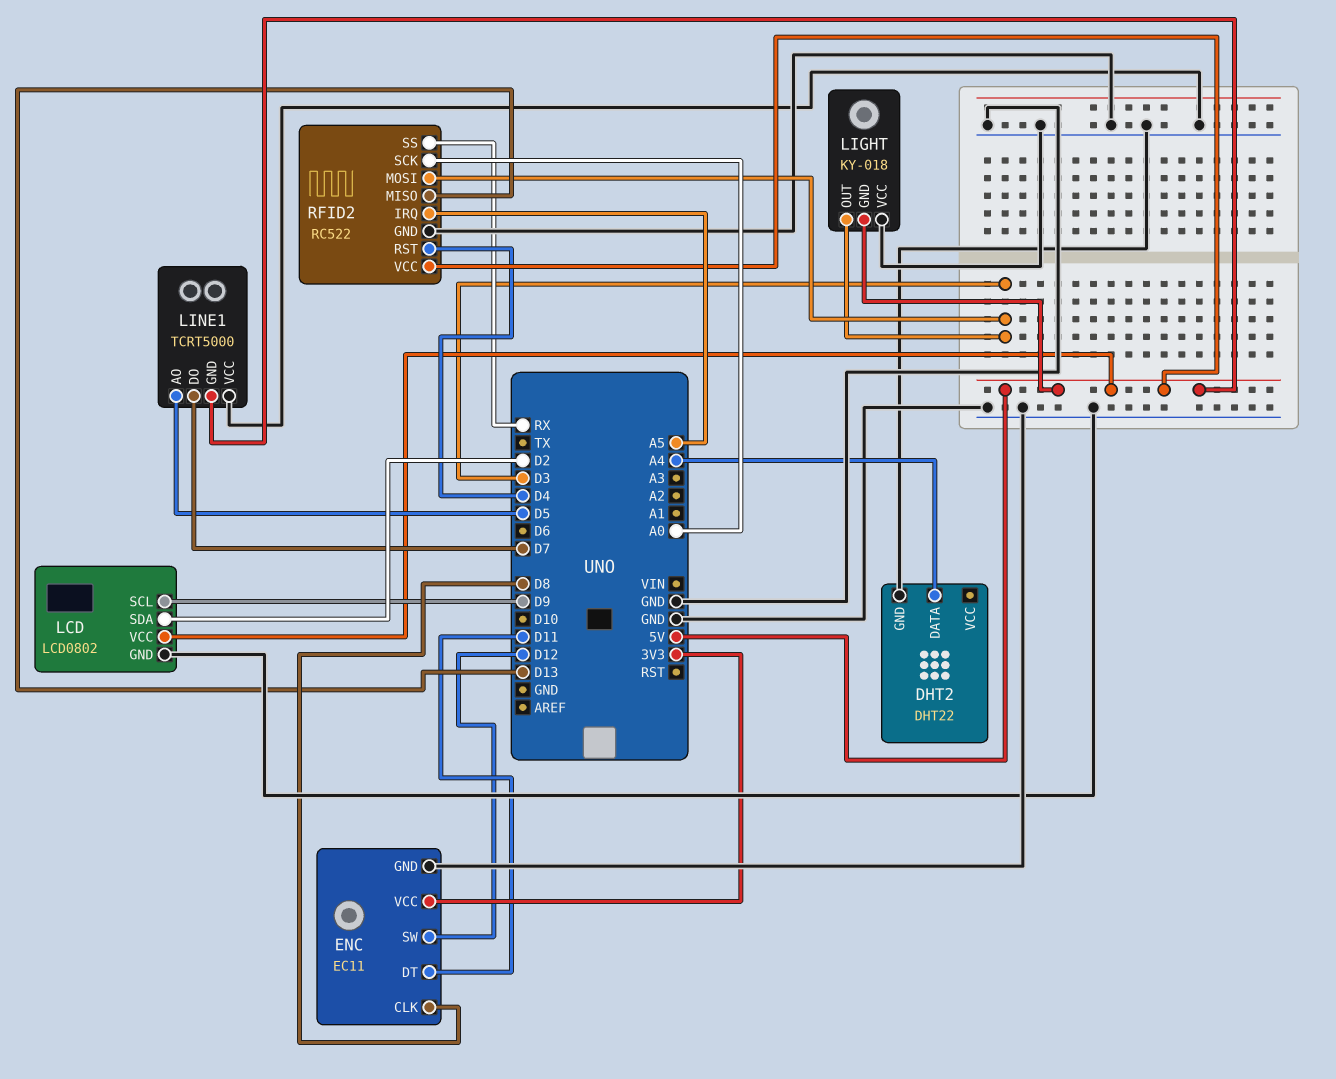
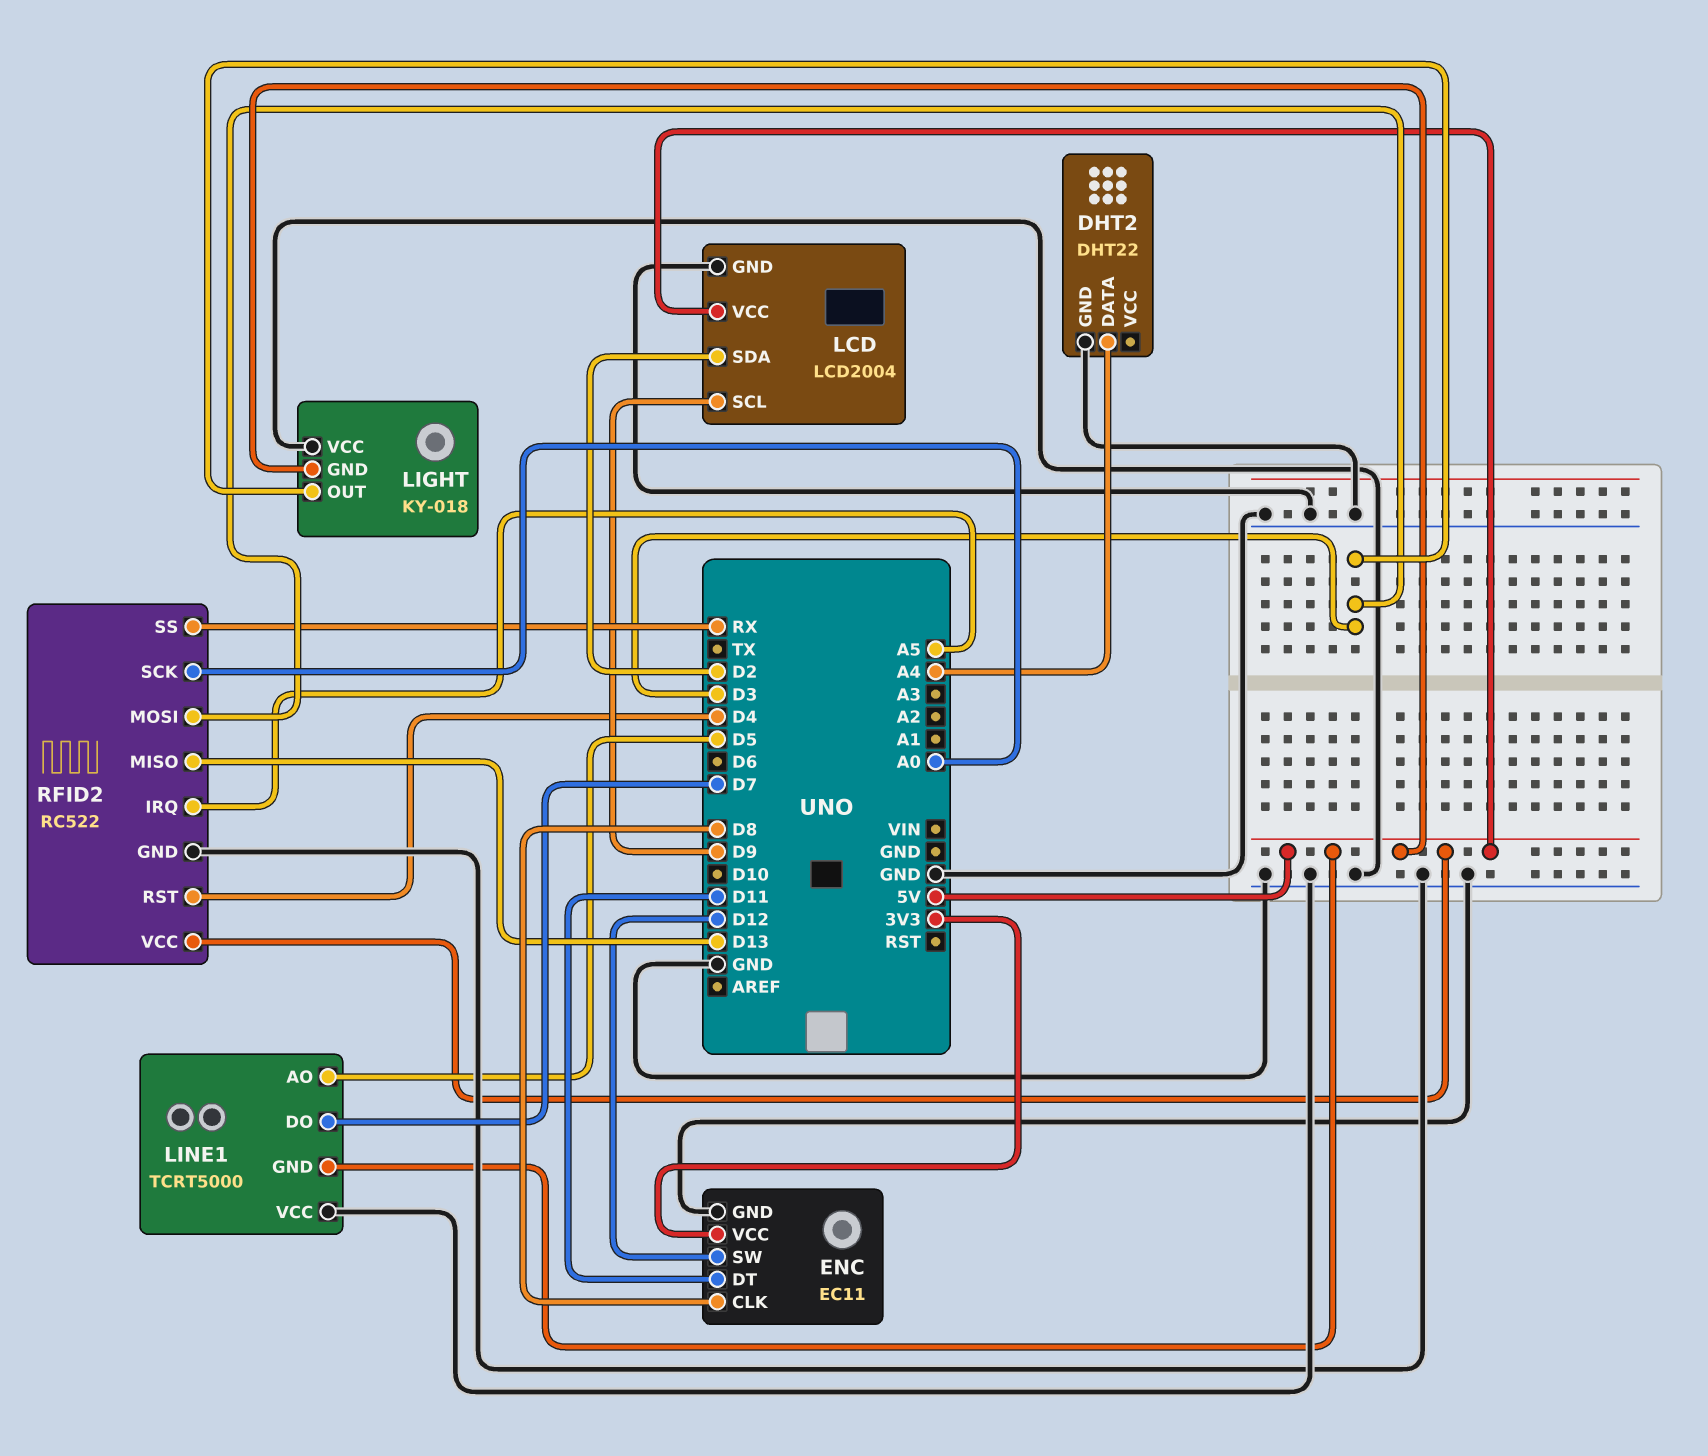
LCD: LCD0802 -> LCD2004

